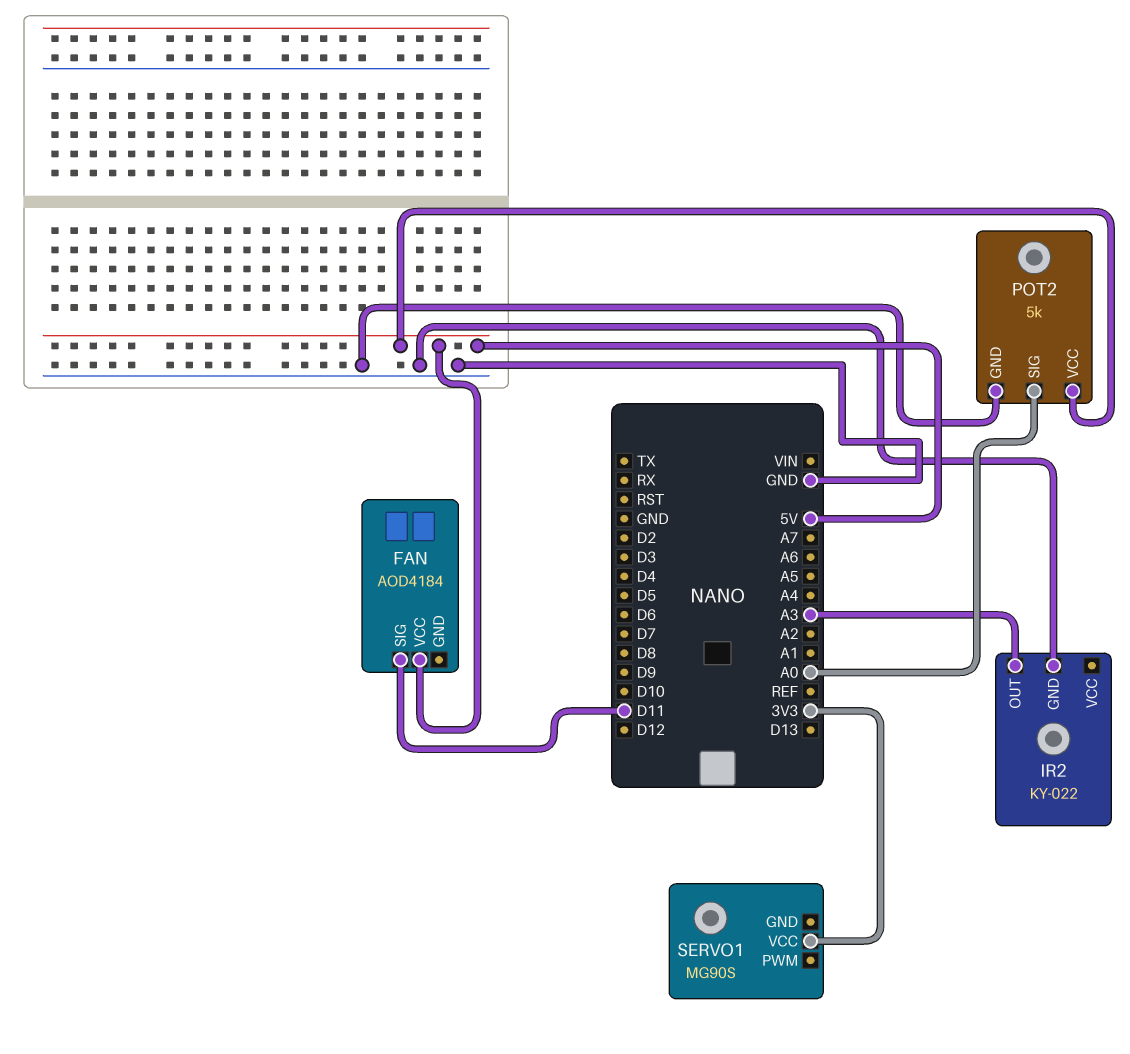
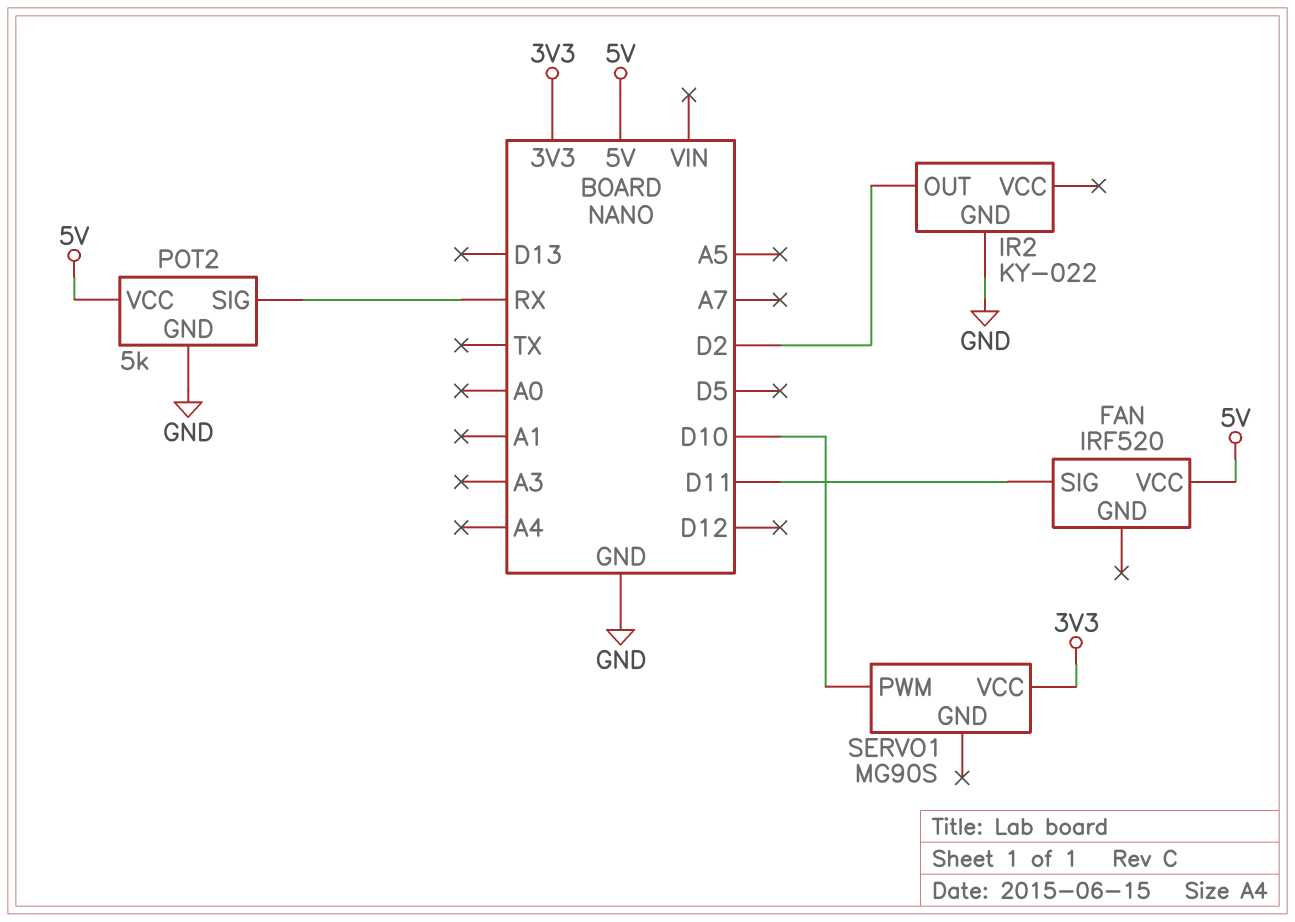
FAN: AOD4184 -> IRF520
IR2 pin OUT: A3 -> D2
POT2 pin SIG: A0 -> RX
SERVO1 pin PWM: none -> D10

